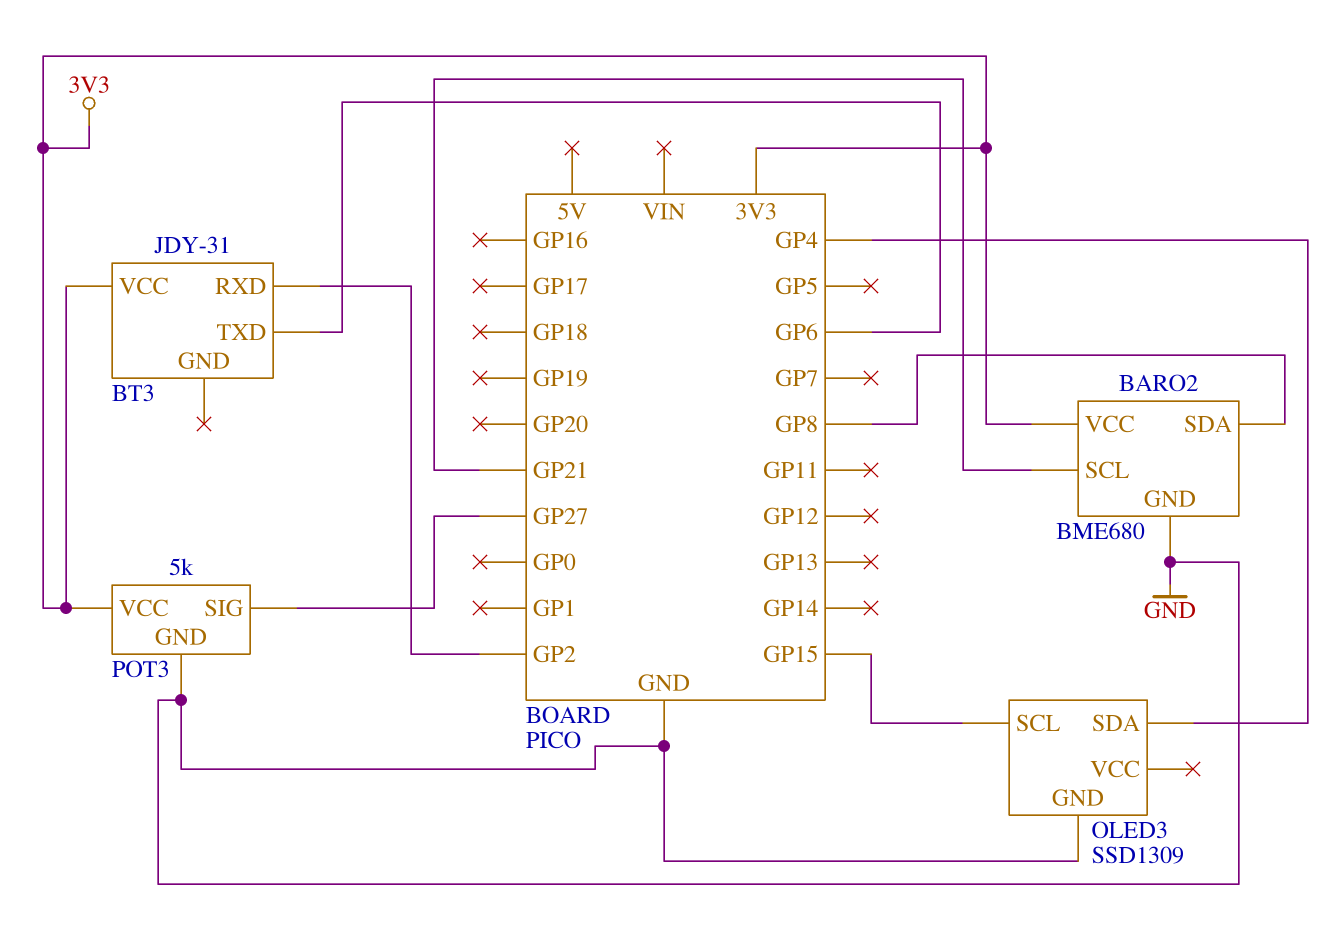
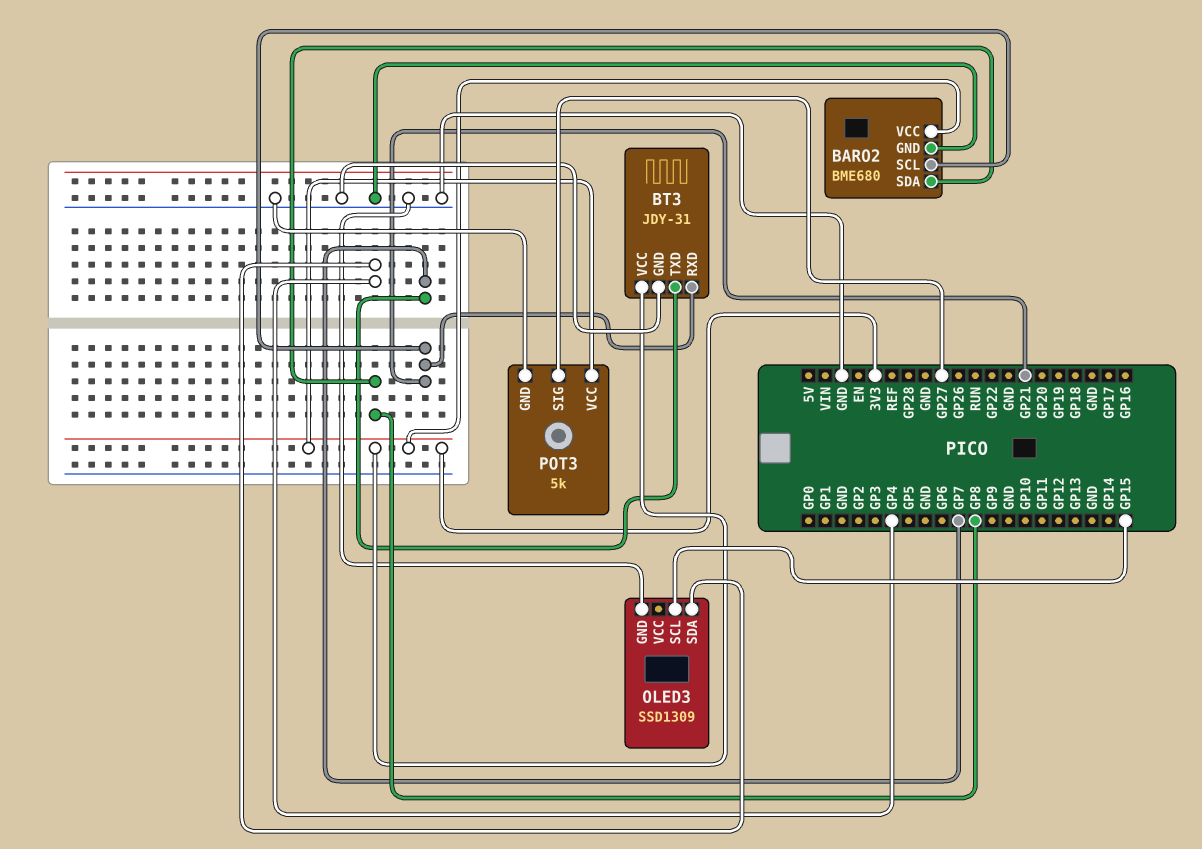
BT3 pin GND: none -> GND
BT3 pin RXD: GP2 -> GP21
BT3 pin TXD: GP6 -> GP7

